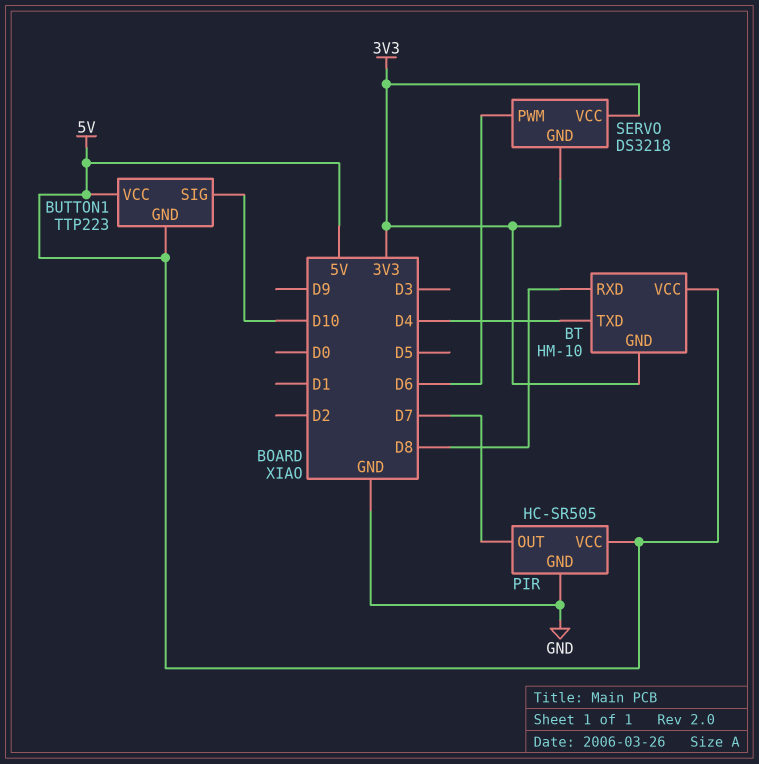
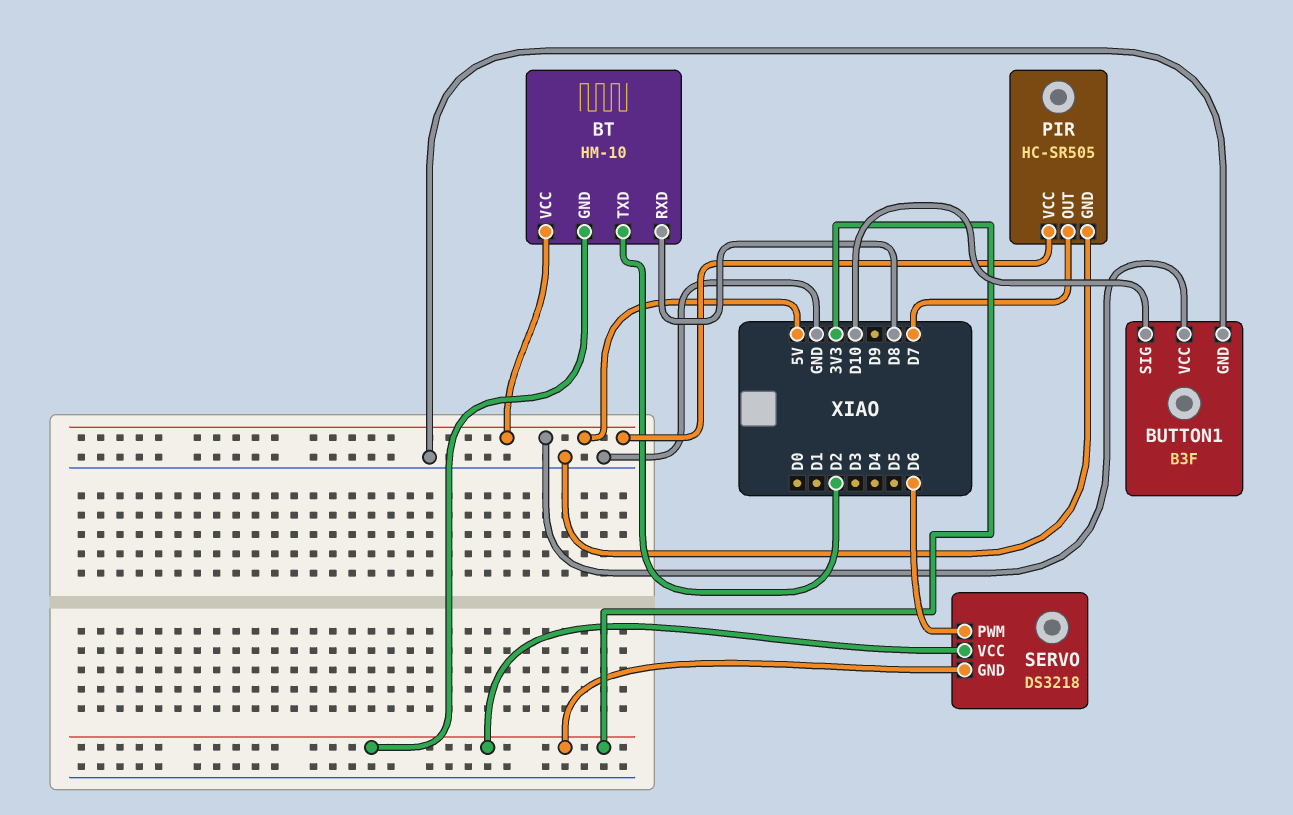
BT pin TXD: D4 -> D2
BUTTON1: TTP223 -> B3F
BUTTON1 pin GND: 5V -> GND

